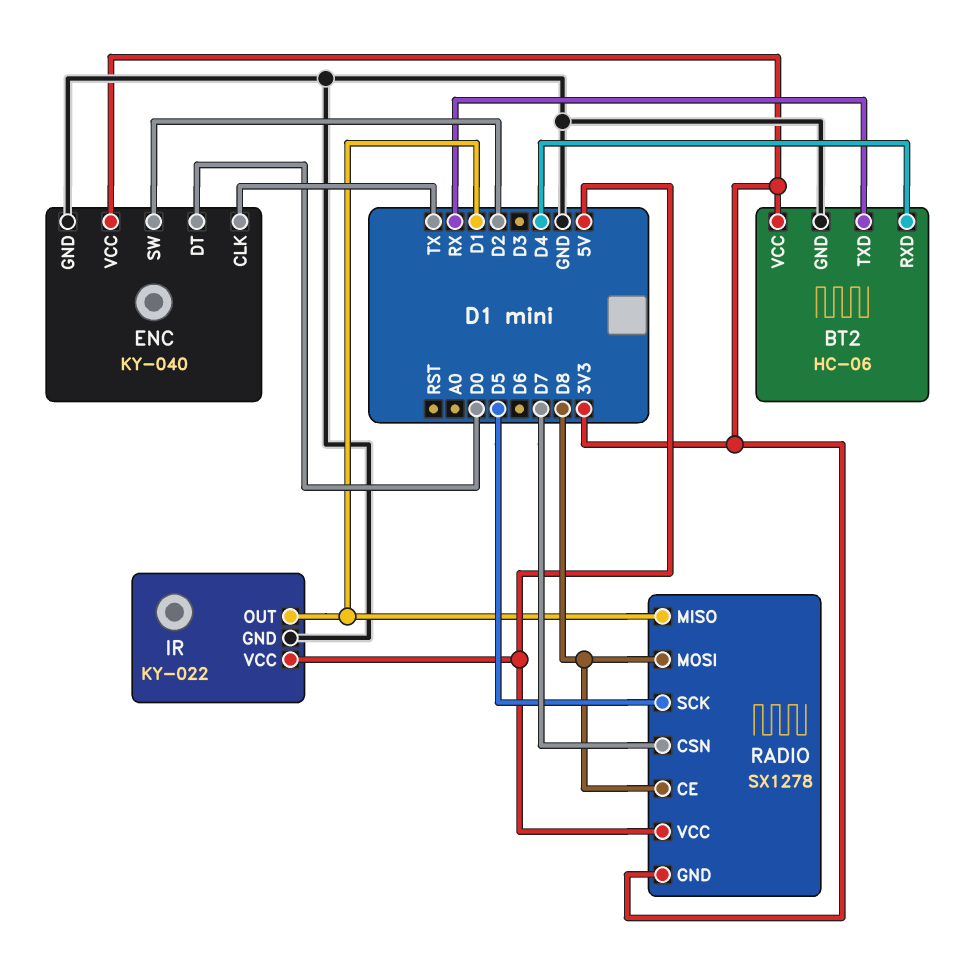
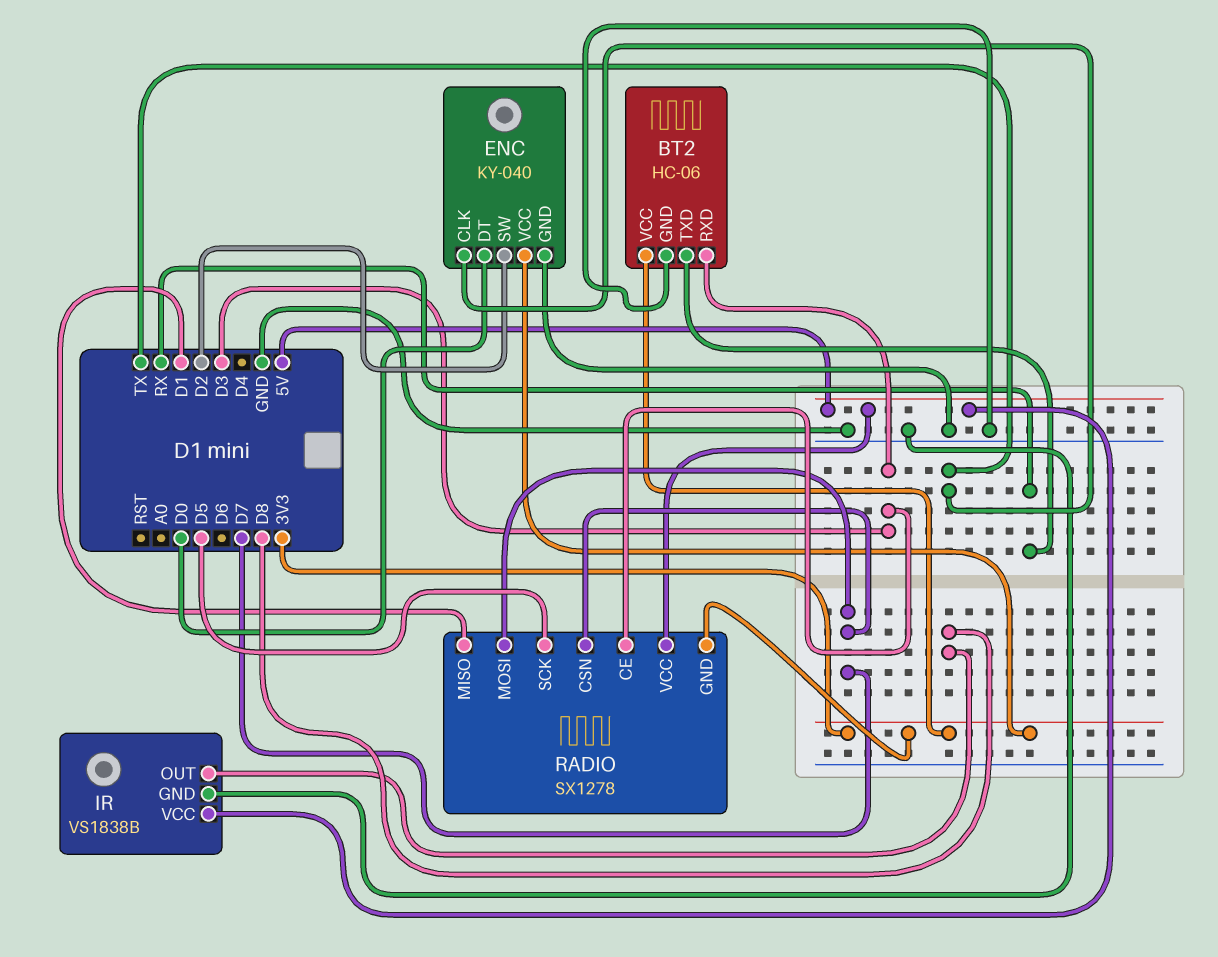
BT2 pin RXD: D4 -> D3
IR: KY-022 -> VS1838B
IR pin OUT: D1 -> D8
RADIO pin CE: D8 -> D3
RADIO pin MOSI: D8 -> D7

